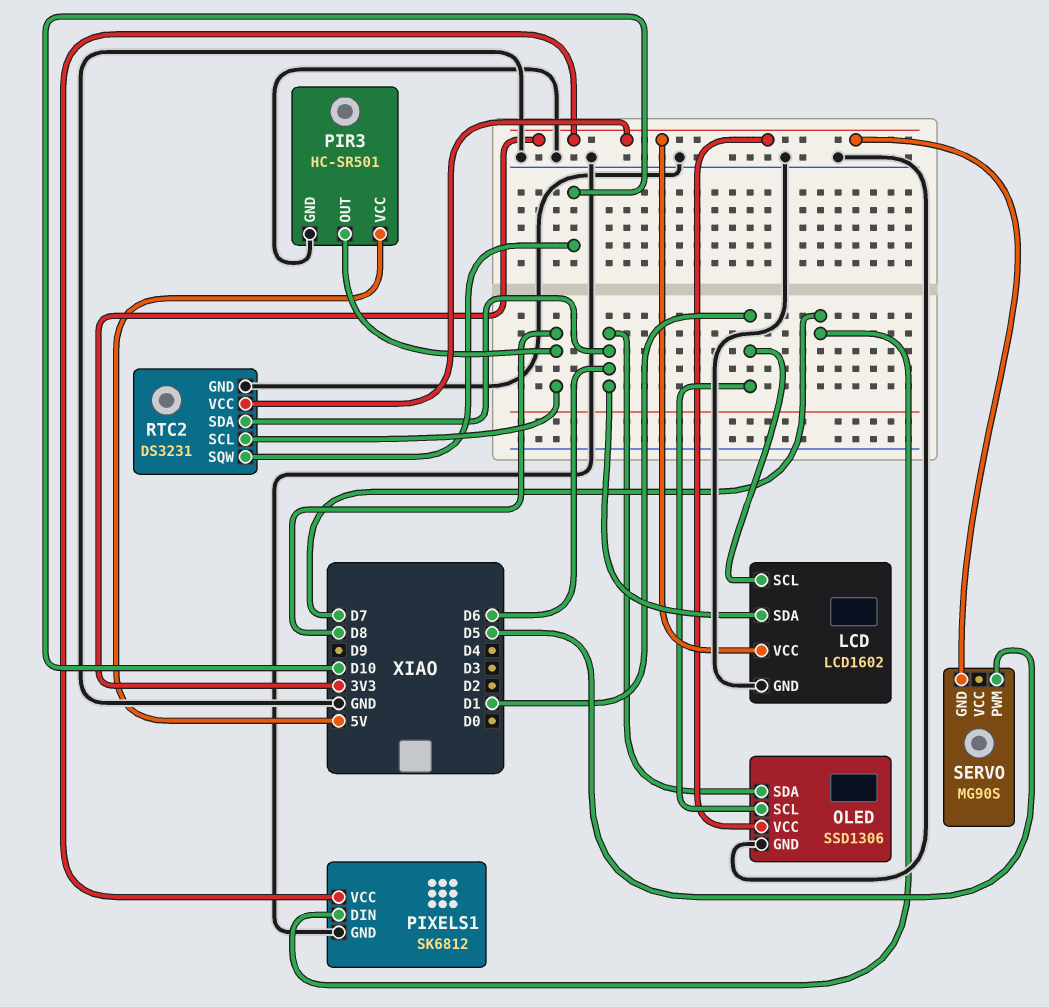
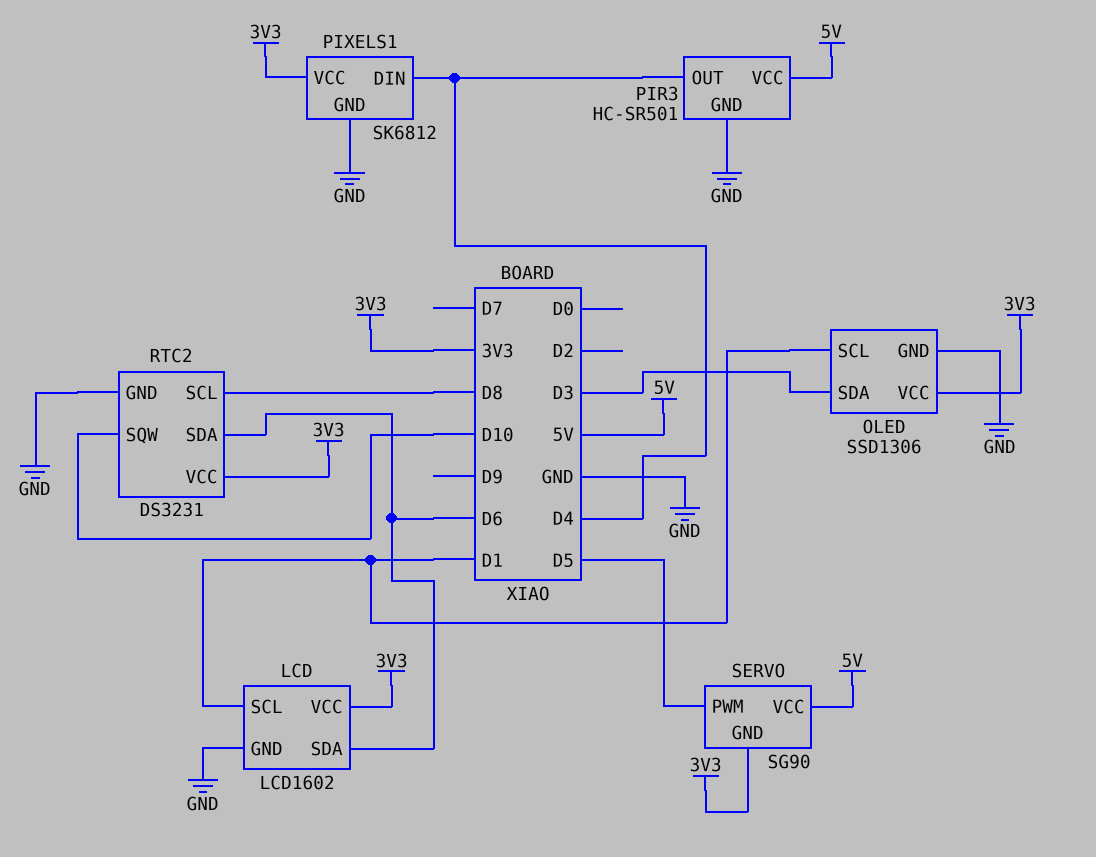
OLED pin SDA: D6 -> D3
PIR3 pin OUT: D8 -> D4
PIXELS1 pin DIN: D7 -> D4
SERVO: MG90S -> SG90
SERVO pin VCC: none -> 5V

